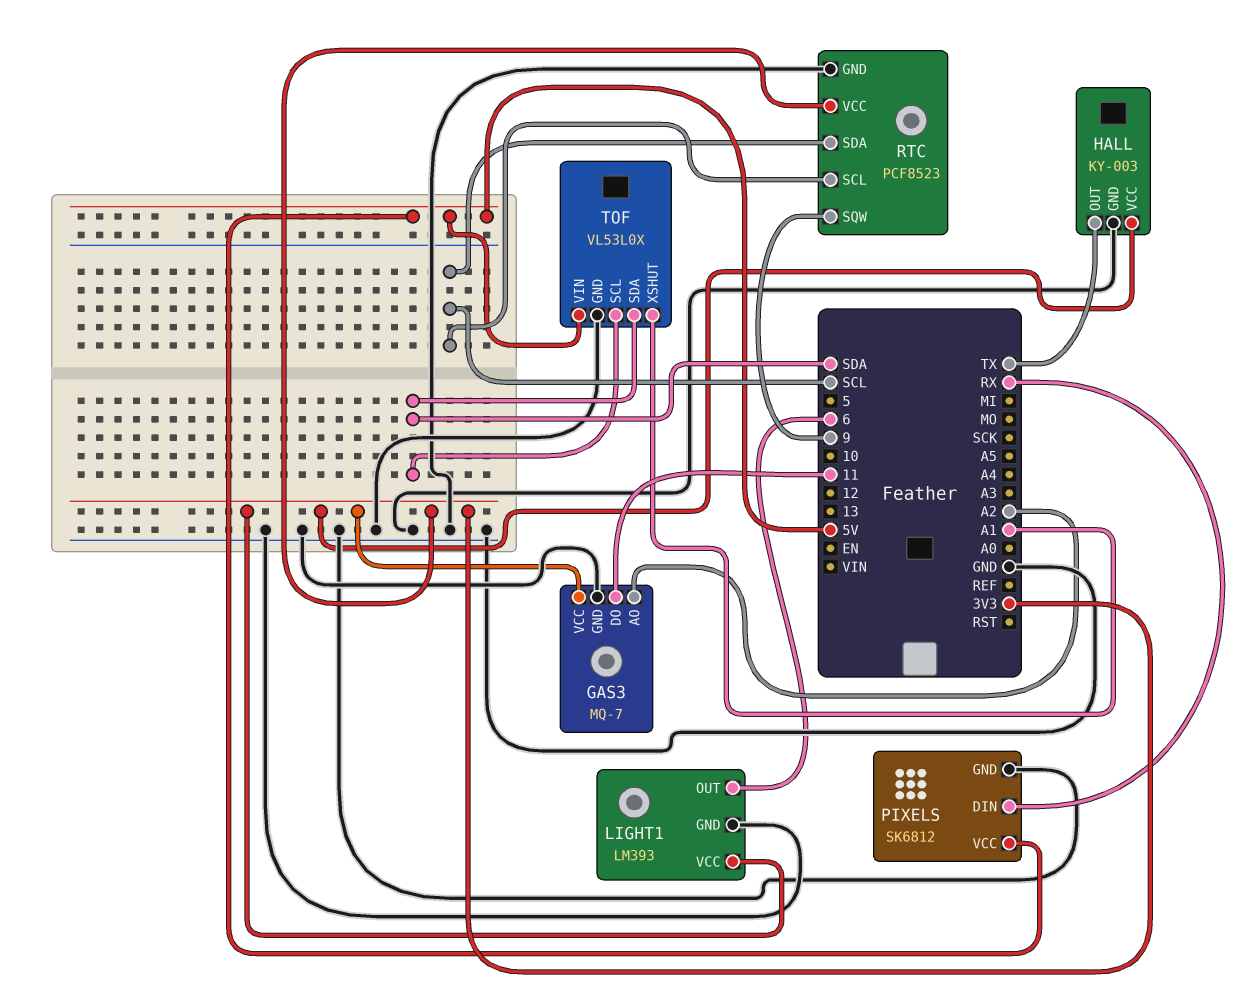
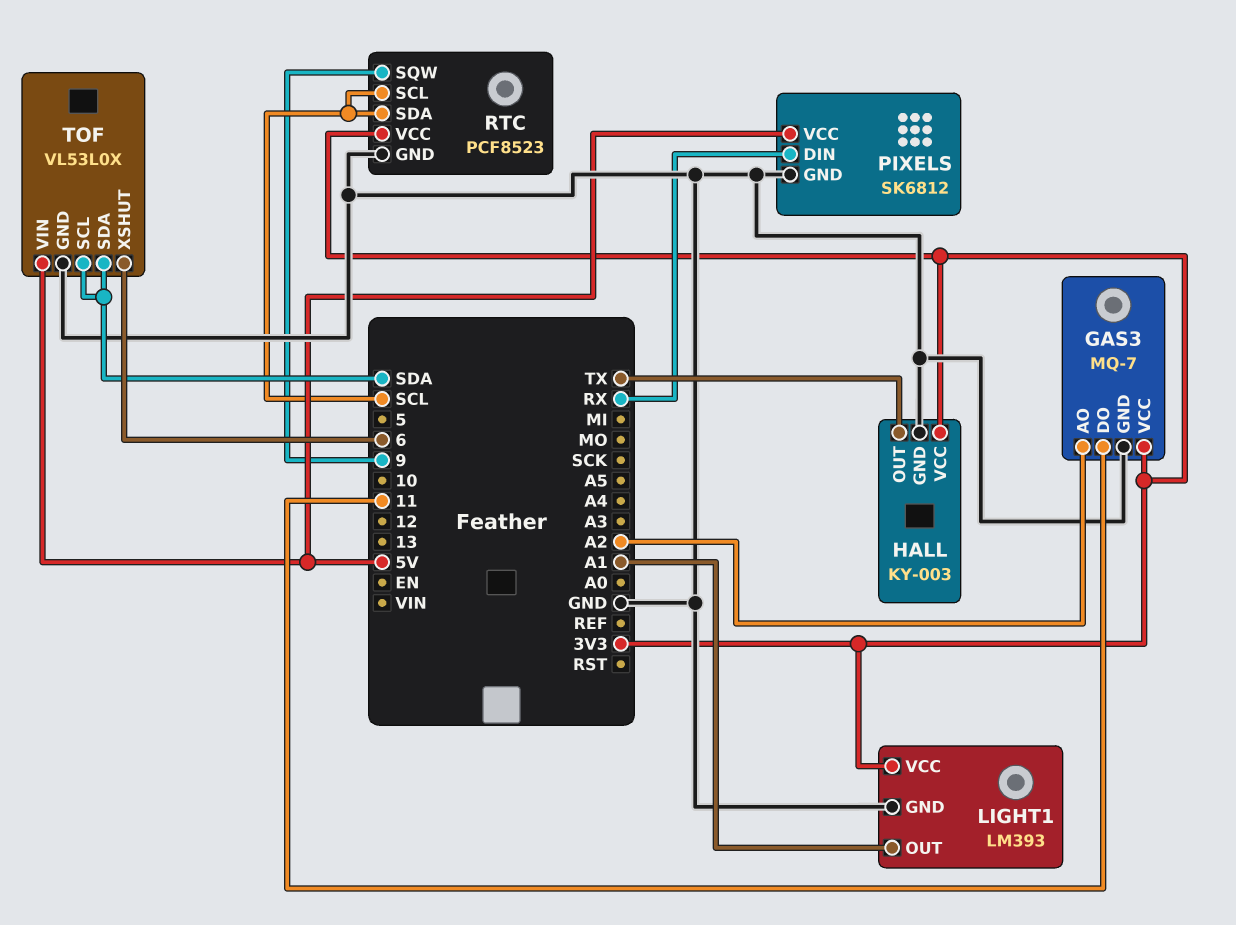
LIGHT1 pin OUT: 6 -> A1
TOF pin XSHUT: A1 -> 6

